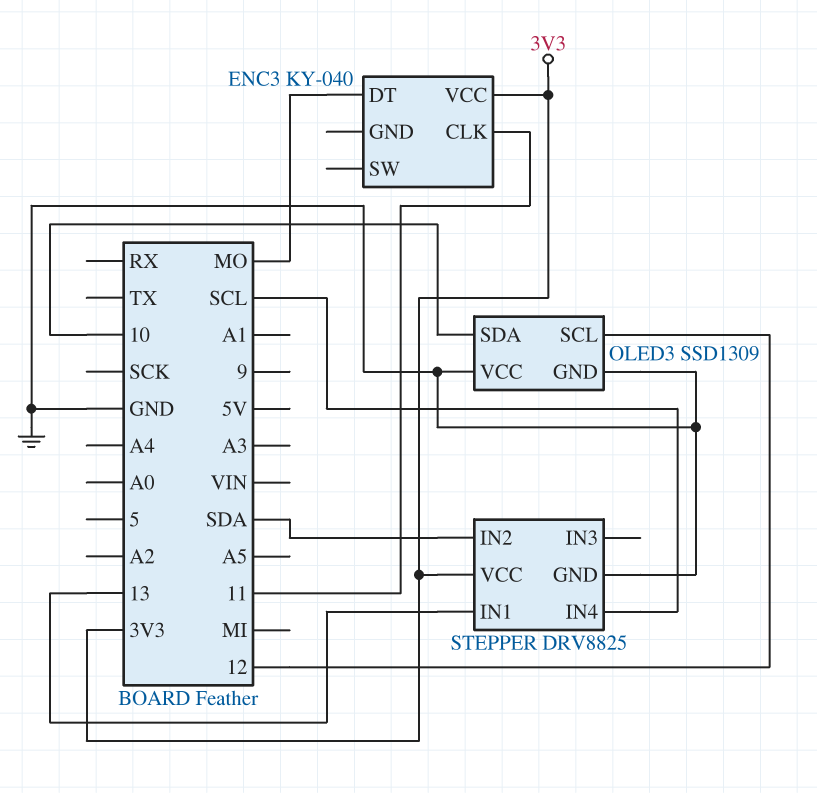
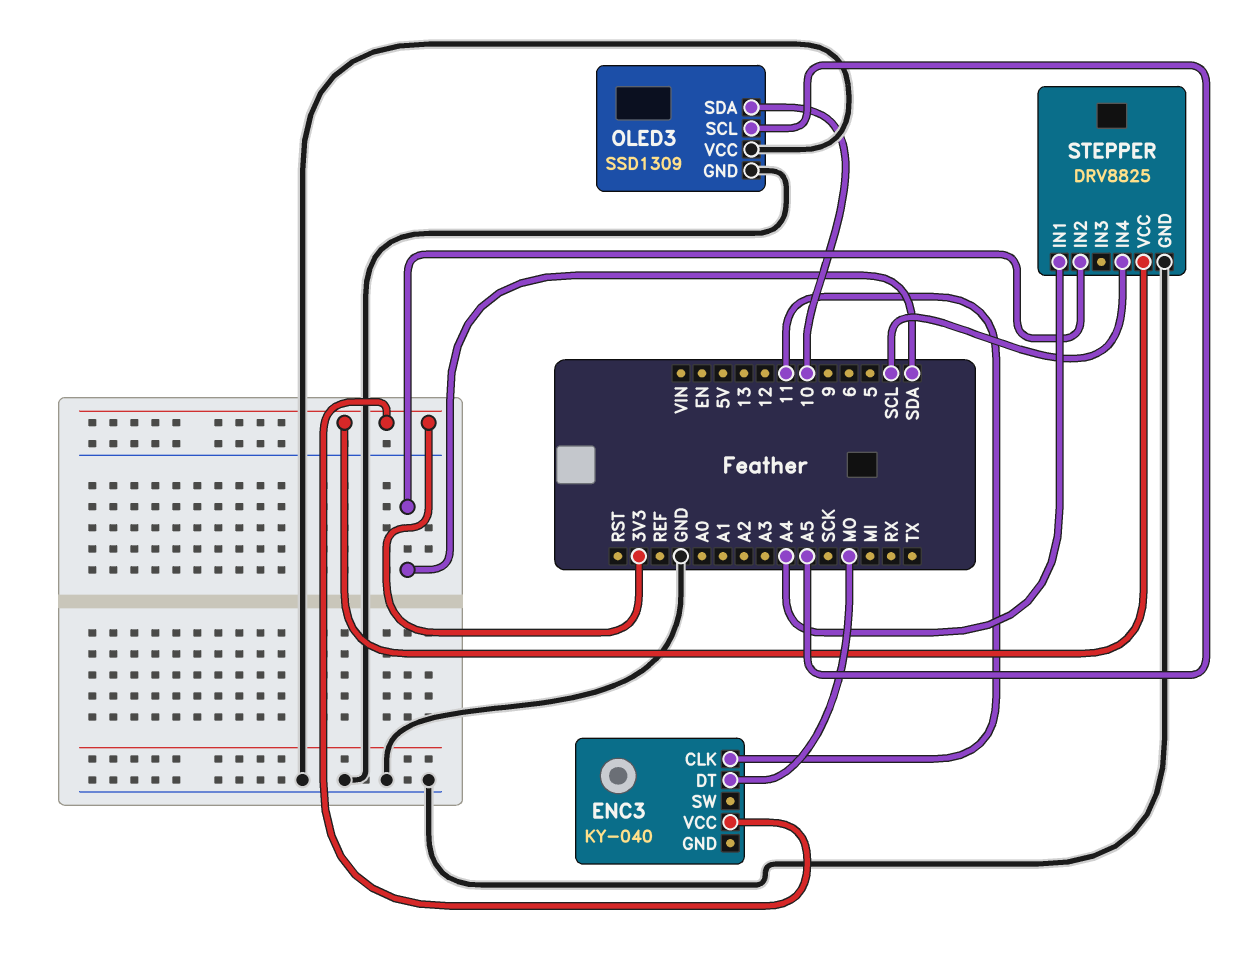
OLED3 pin SCL: 12 -> A5
STEPPER pin IN1: 13 -> A4

